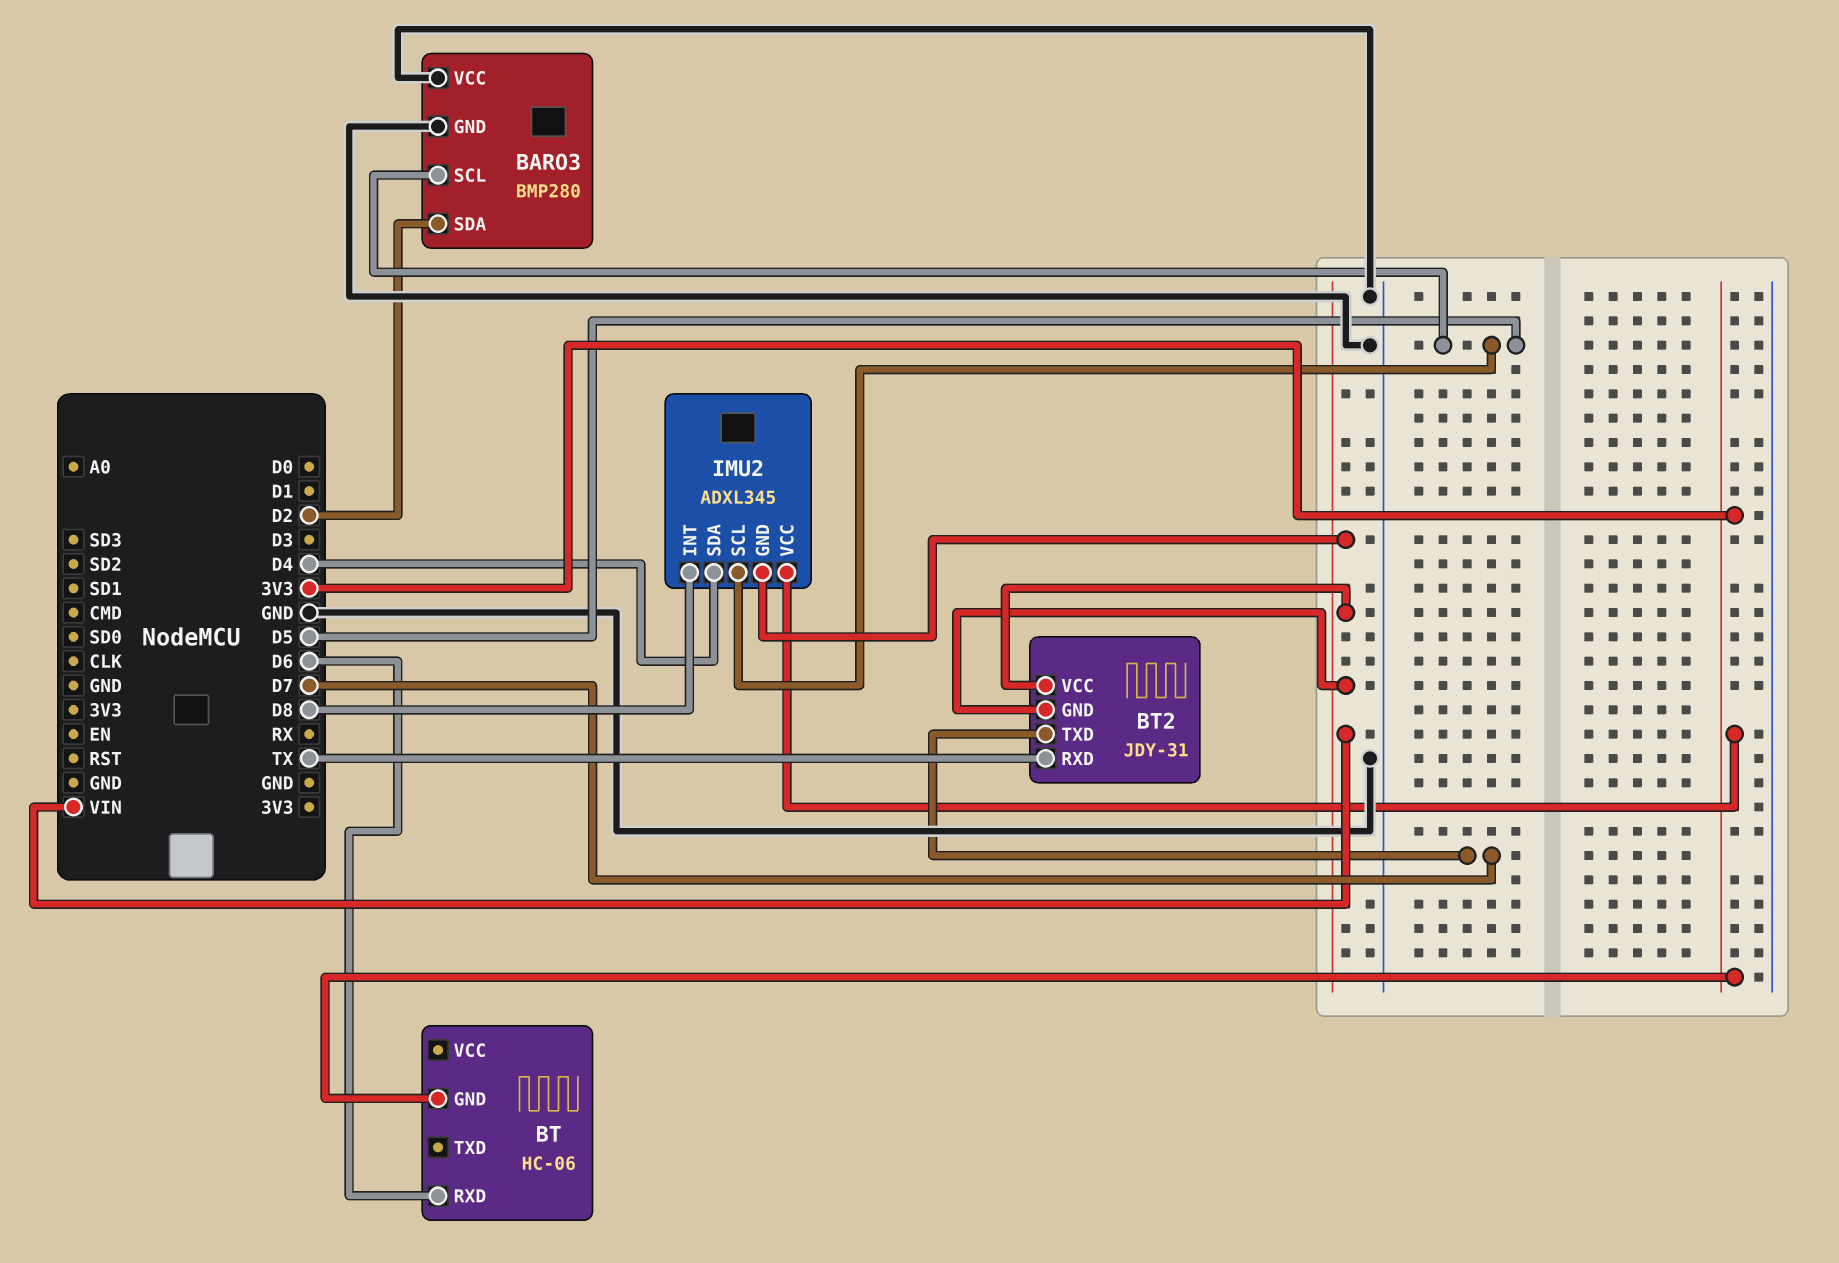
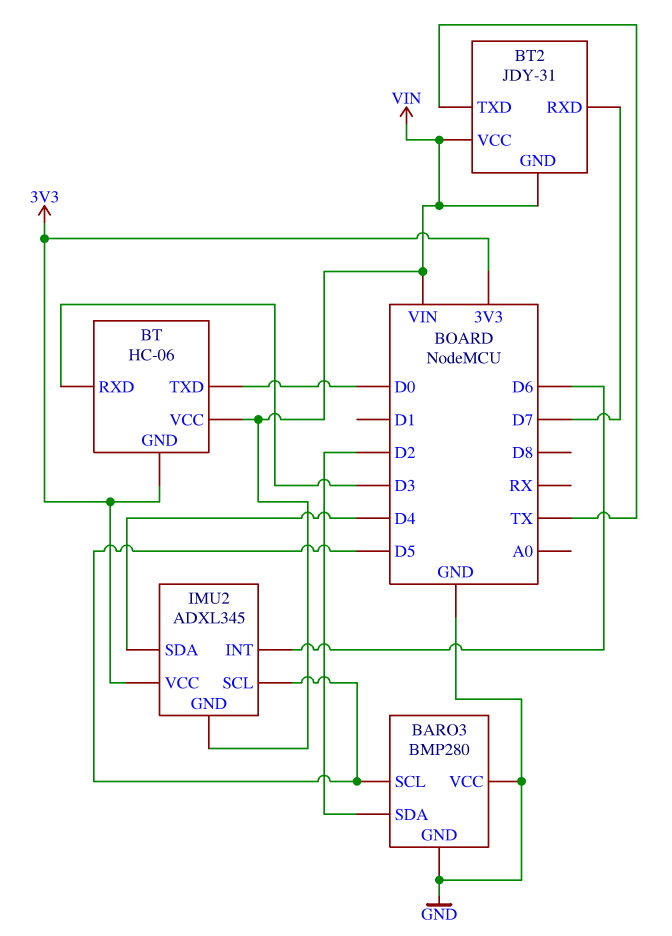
BT pin RXD: D6 -> D3
BT pin TXD: none -> D0
BT pin VCC: none -> VIN
BT2 pin RXD: TX -> D7
BT2 pin TXD: D7 -> TX
IMU2 pin INT: D8 -> D6

